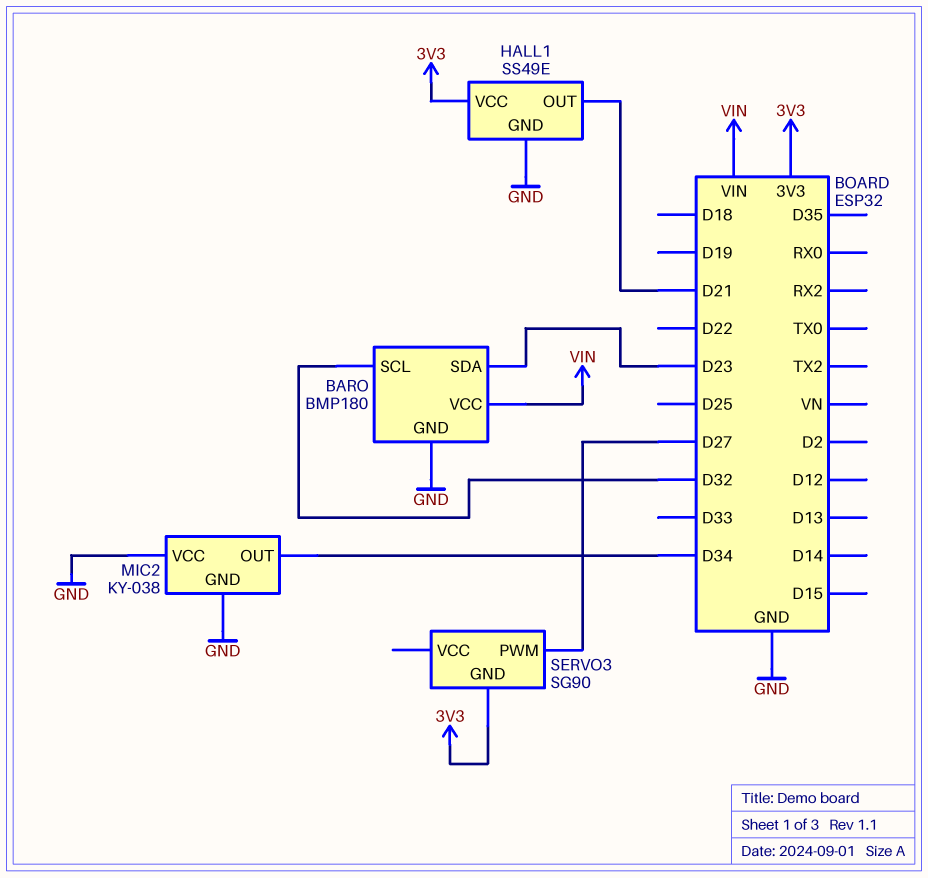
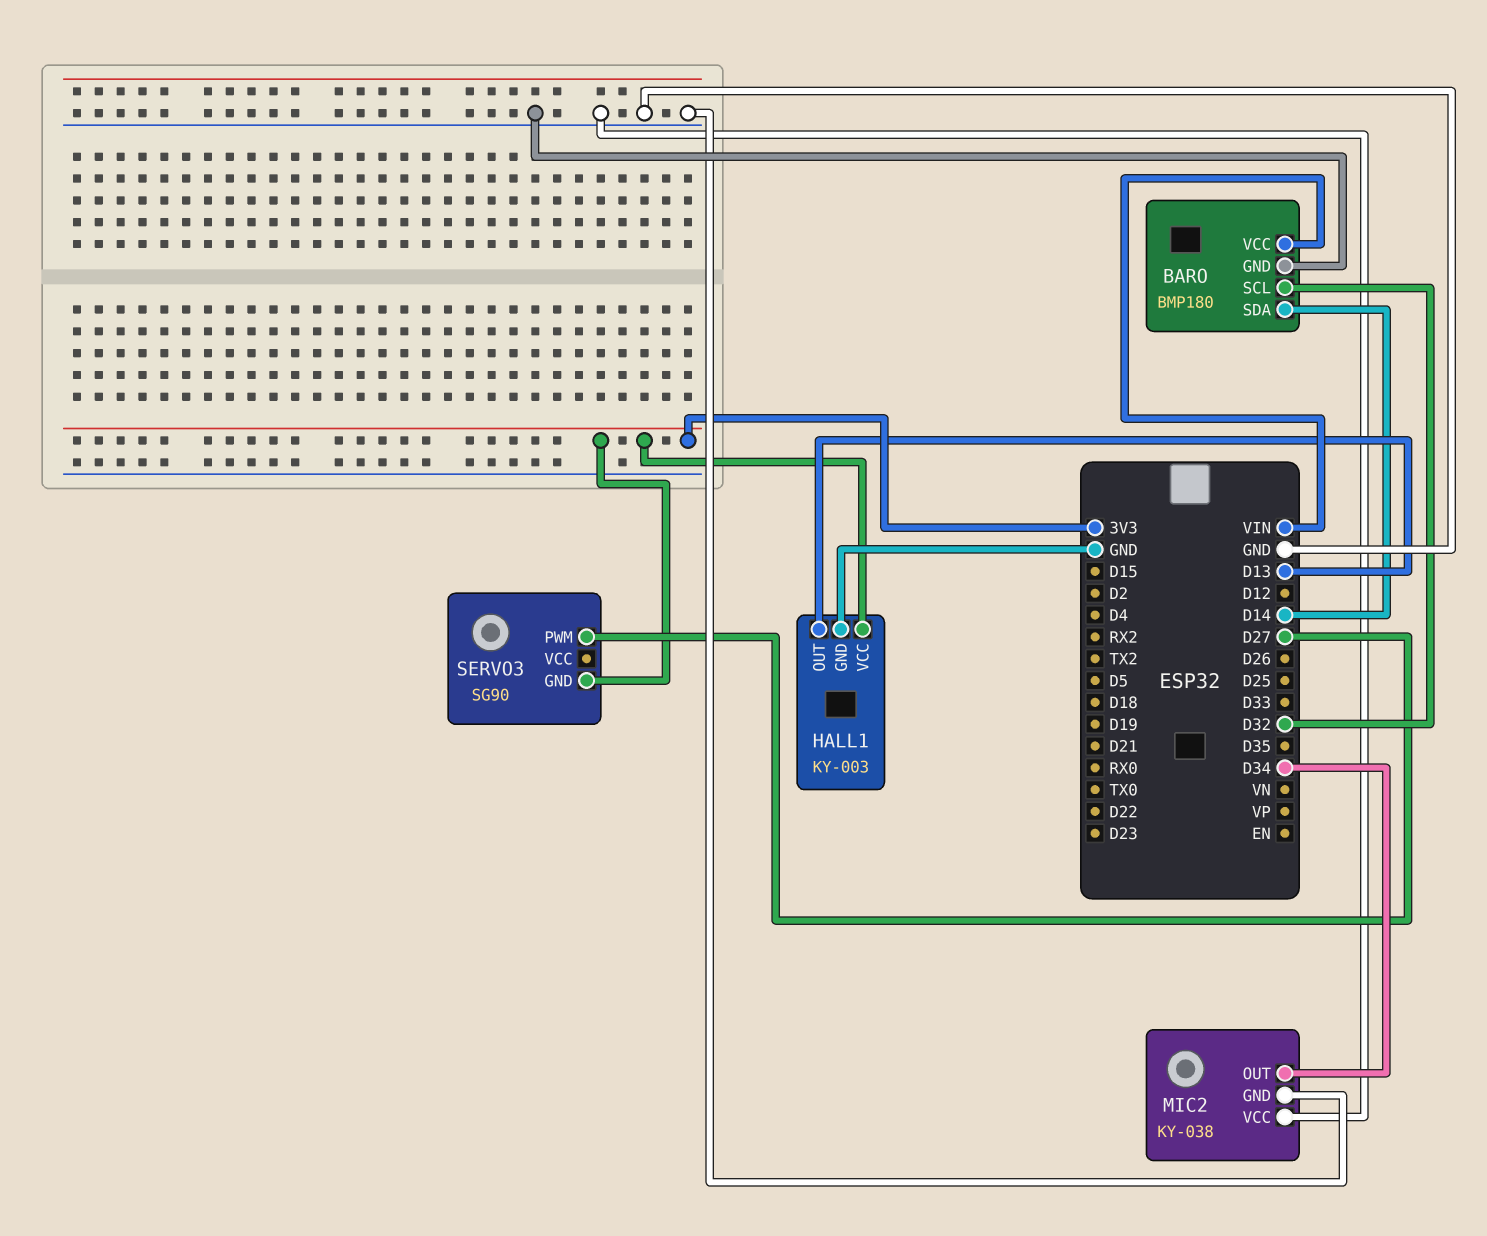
BARO pin SDA: D23 -> D14
HALL1: SS49E -> KY-003
HALL1 pin OUT: D21 -> D13

